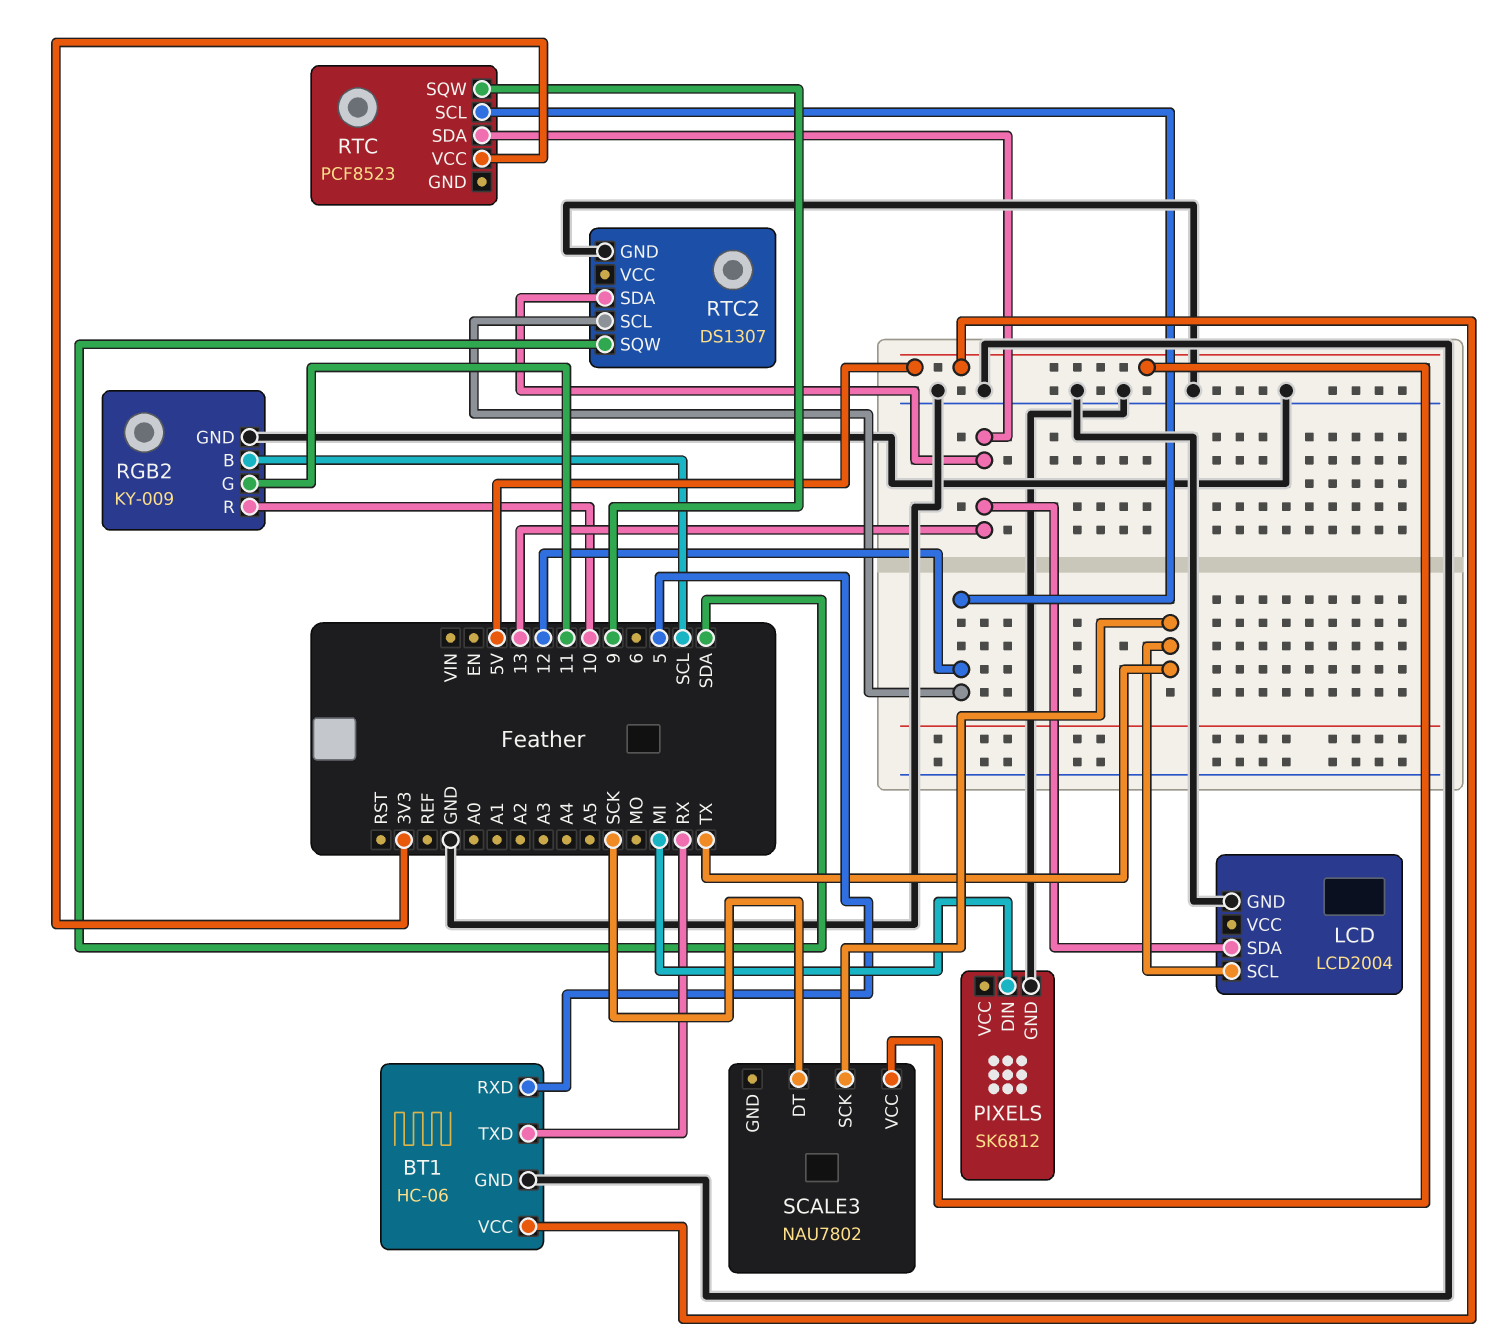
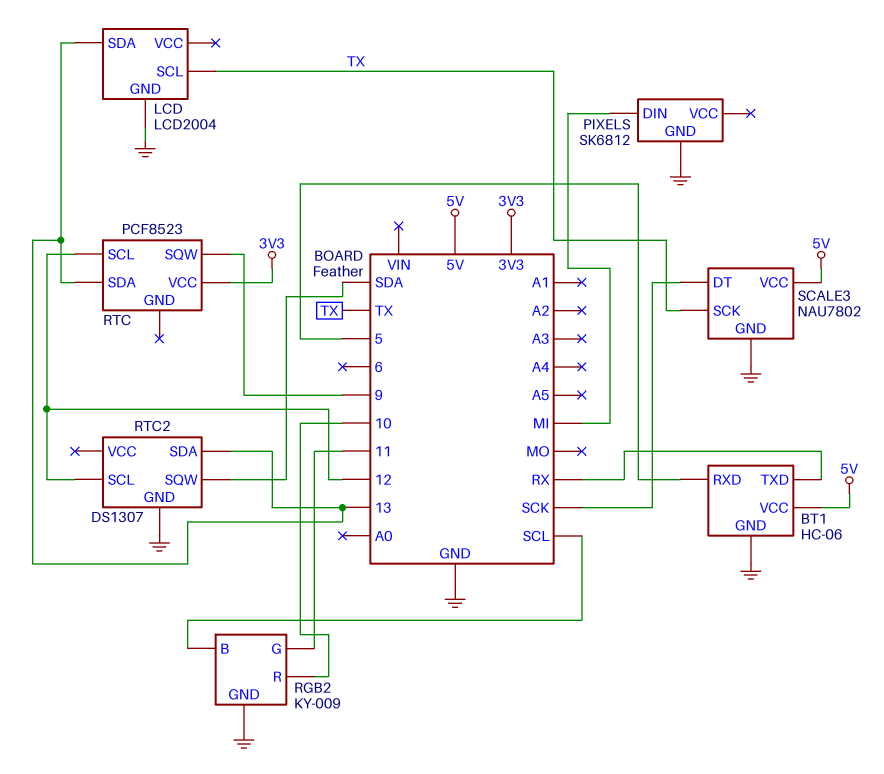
SCALE3 pin GND: none -> GND

